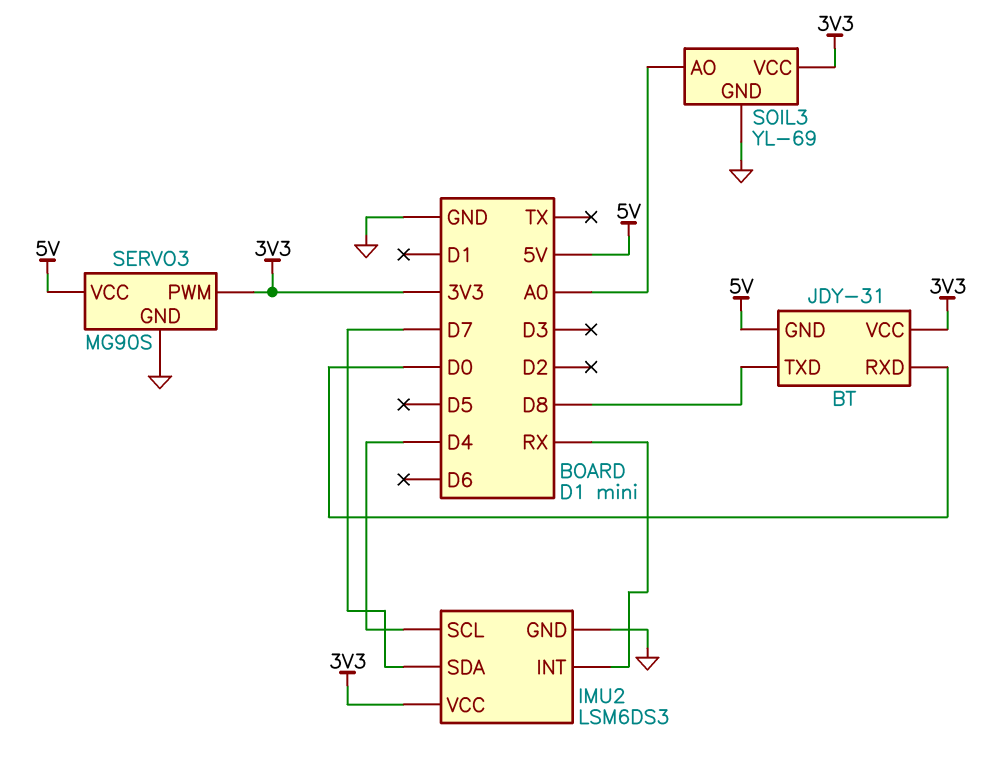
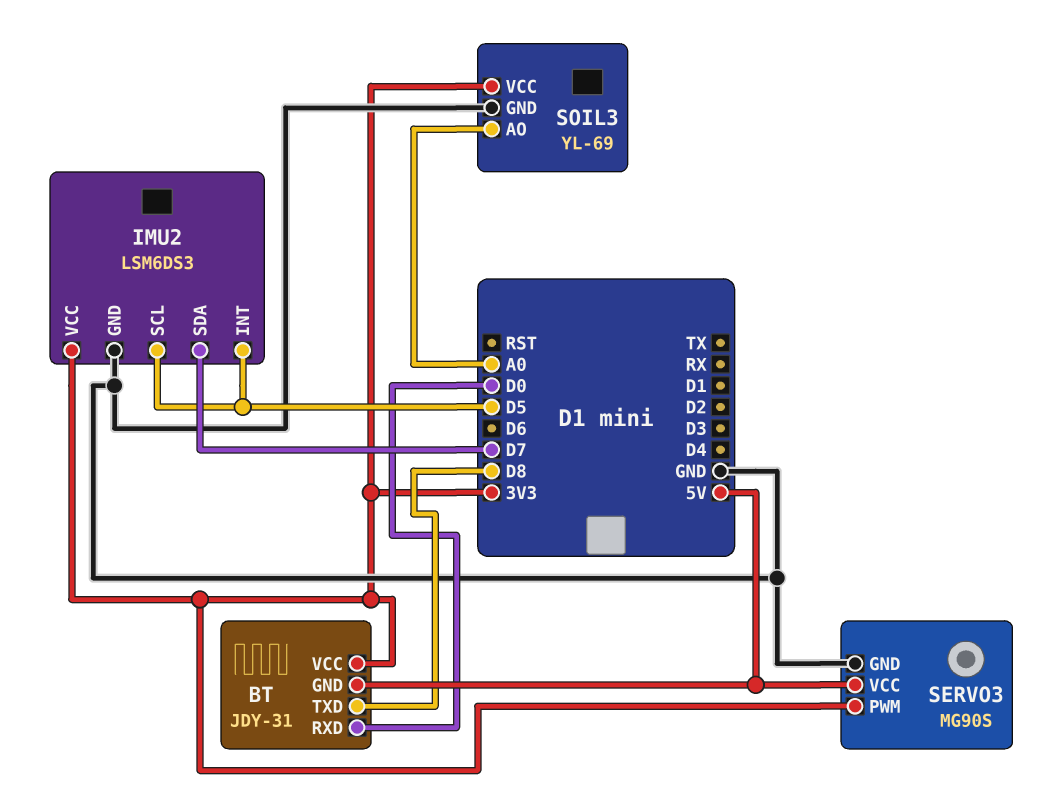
IMU2 pin INT: RX -> D5
IMU2 pin SCL: D4 -> D5

